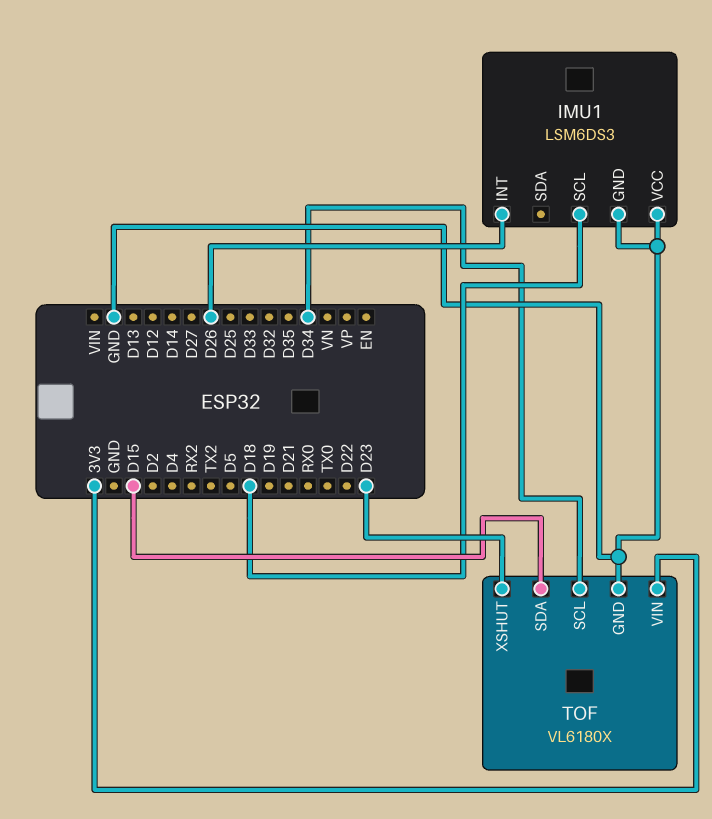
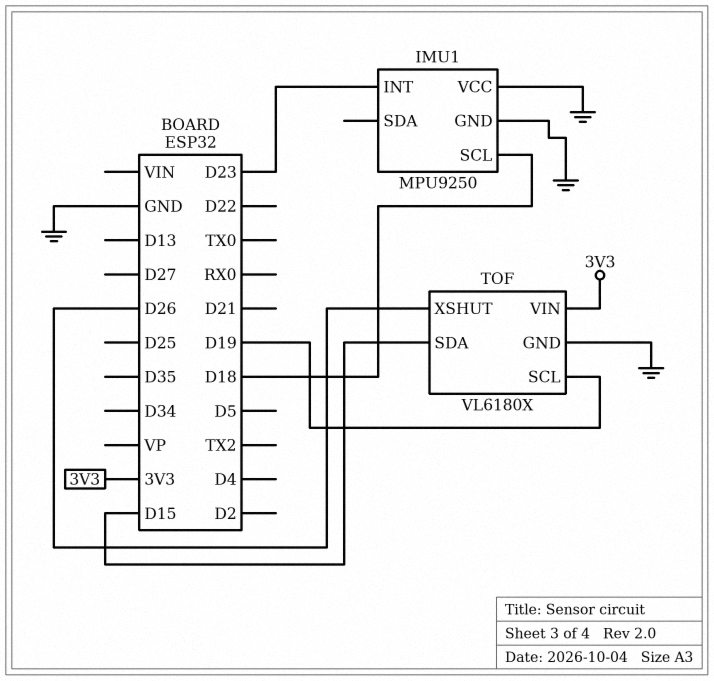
IMU1: LSM6DS3 -> MPU9250
IMU1 pin INT: D26 -> D23
TOF pin SCL: D34 -> D19
TOF pin XSHUT: D23 -> D26

